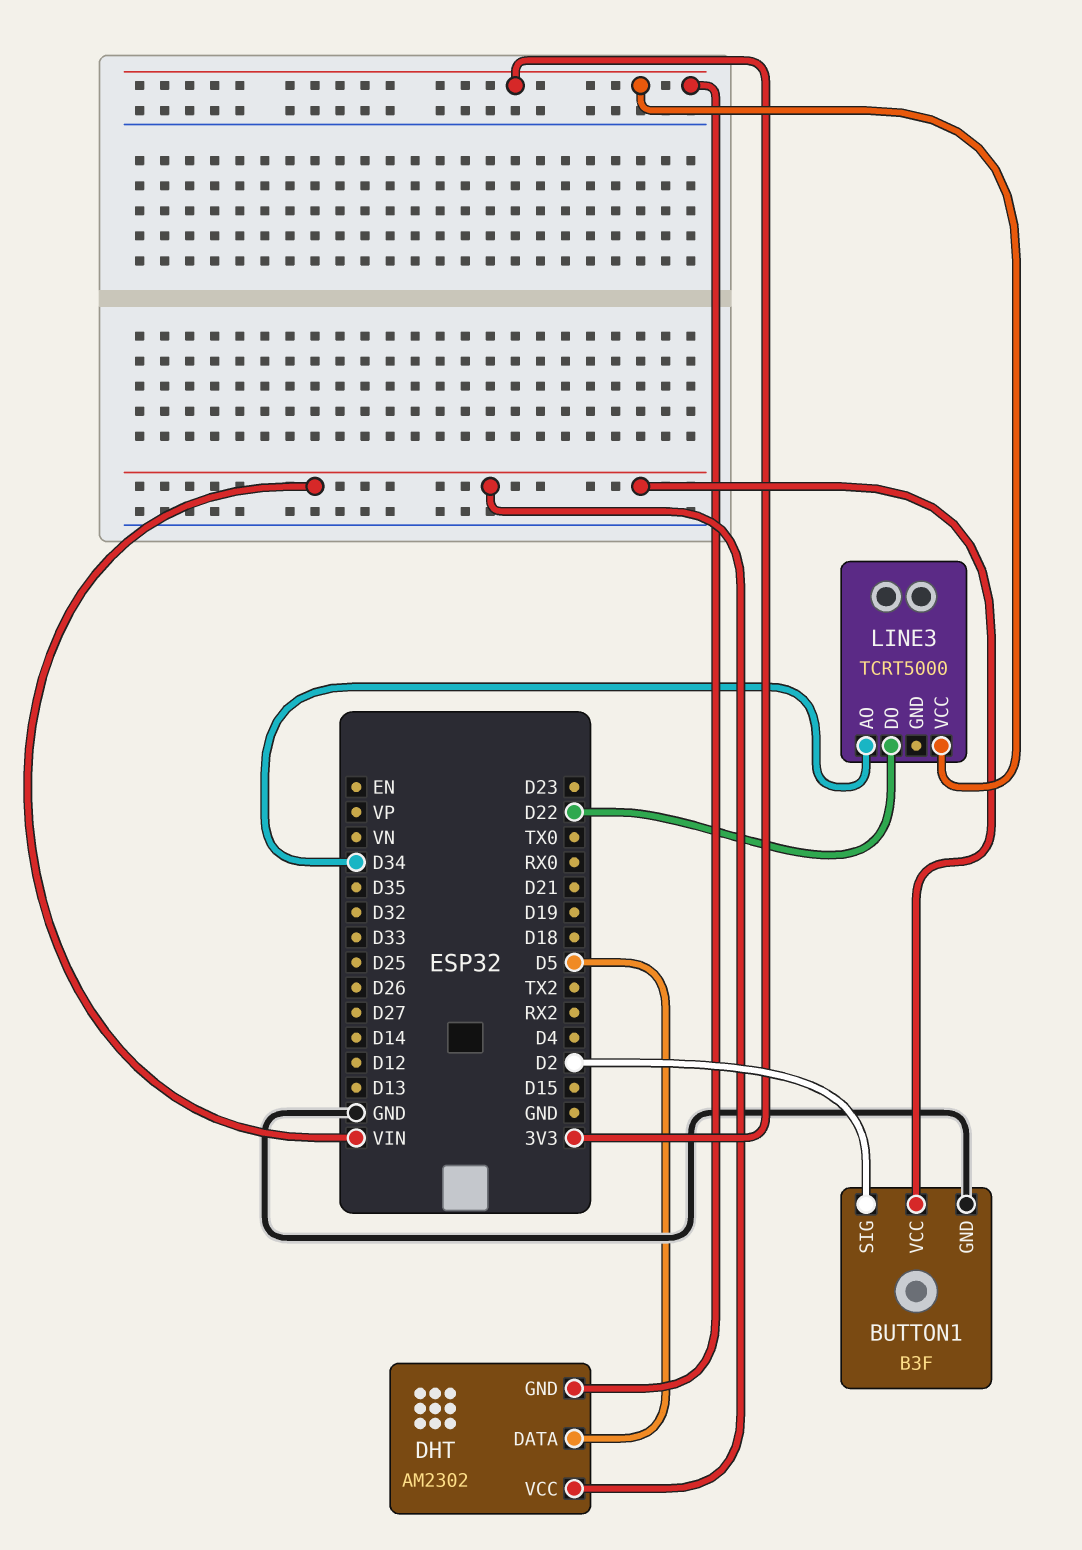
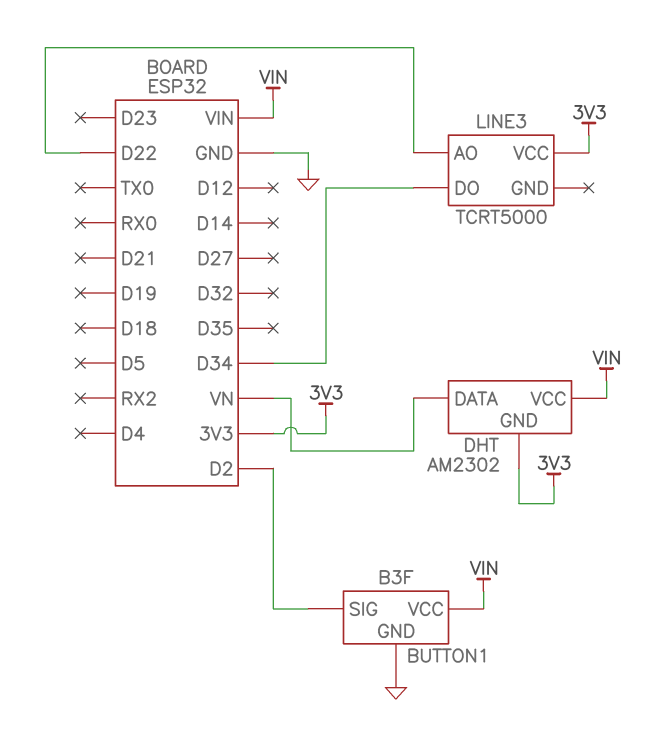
DHT pin DATA: D5 -> VN
LINE3 pin AO: D34 -> D22
LINE3 pin DO: D22 -> D34

